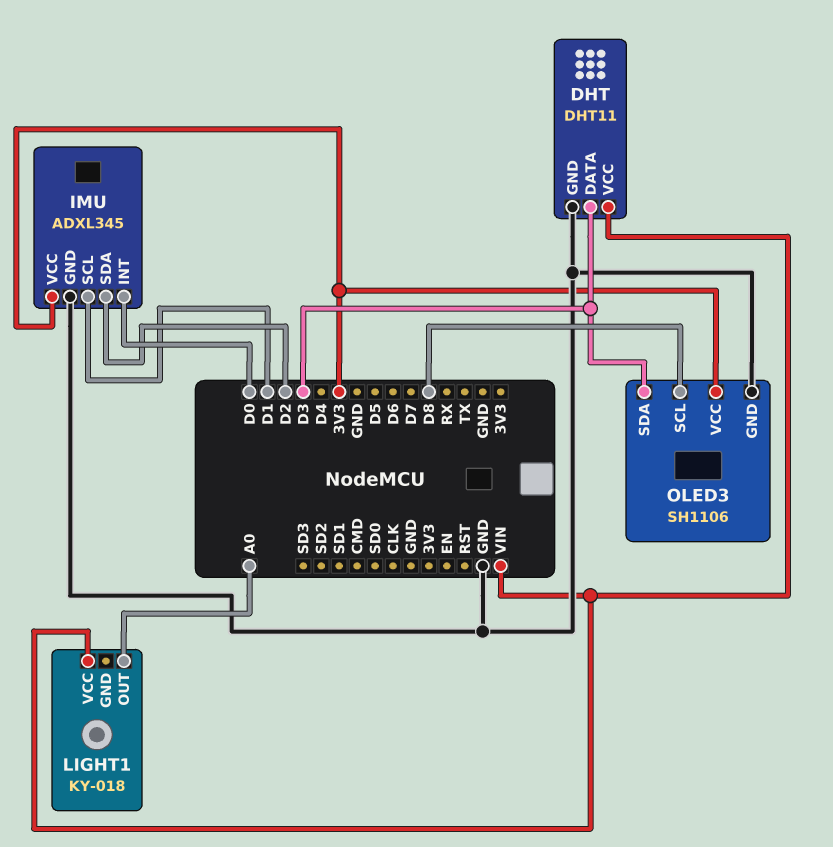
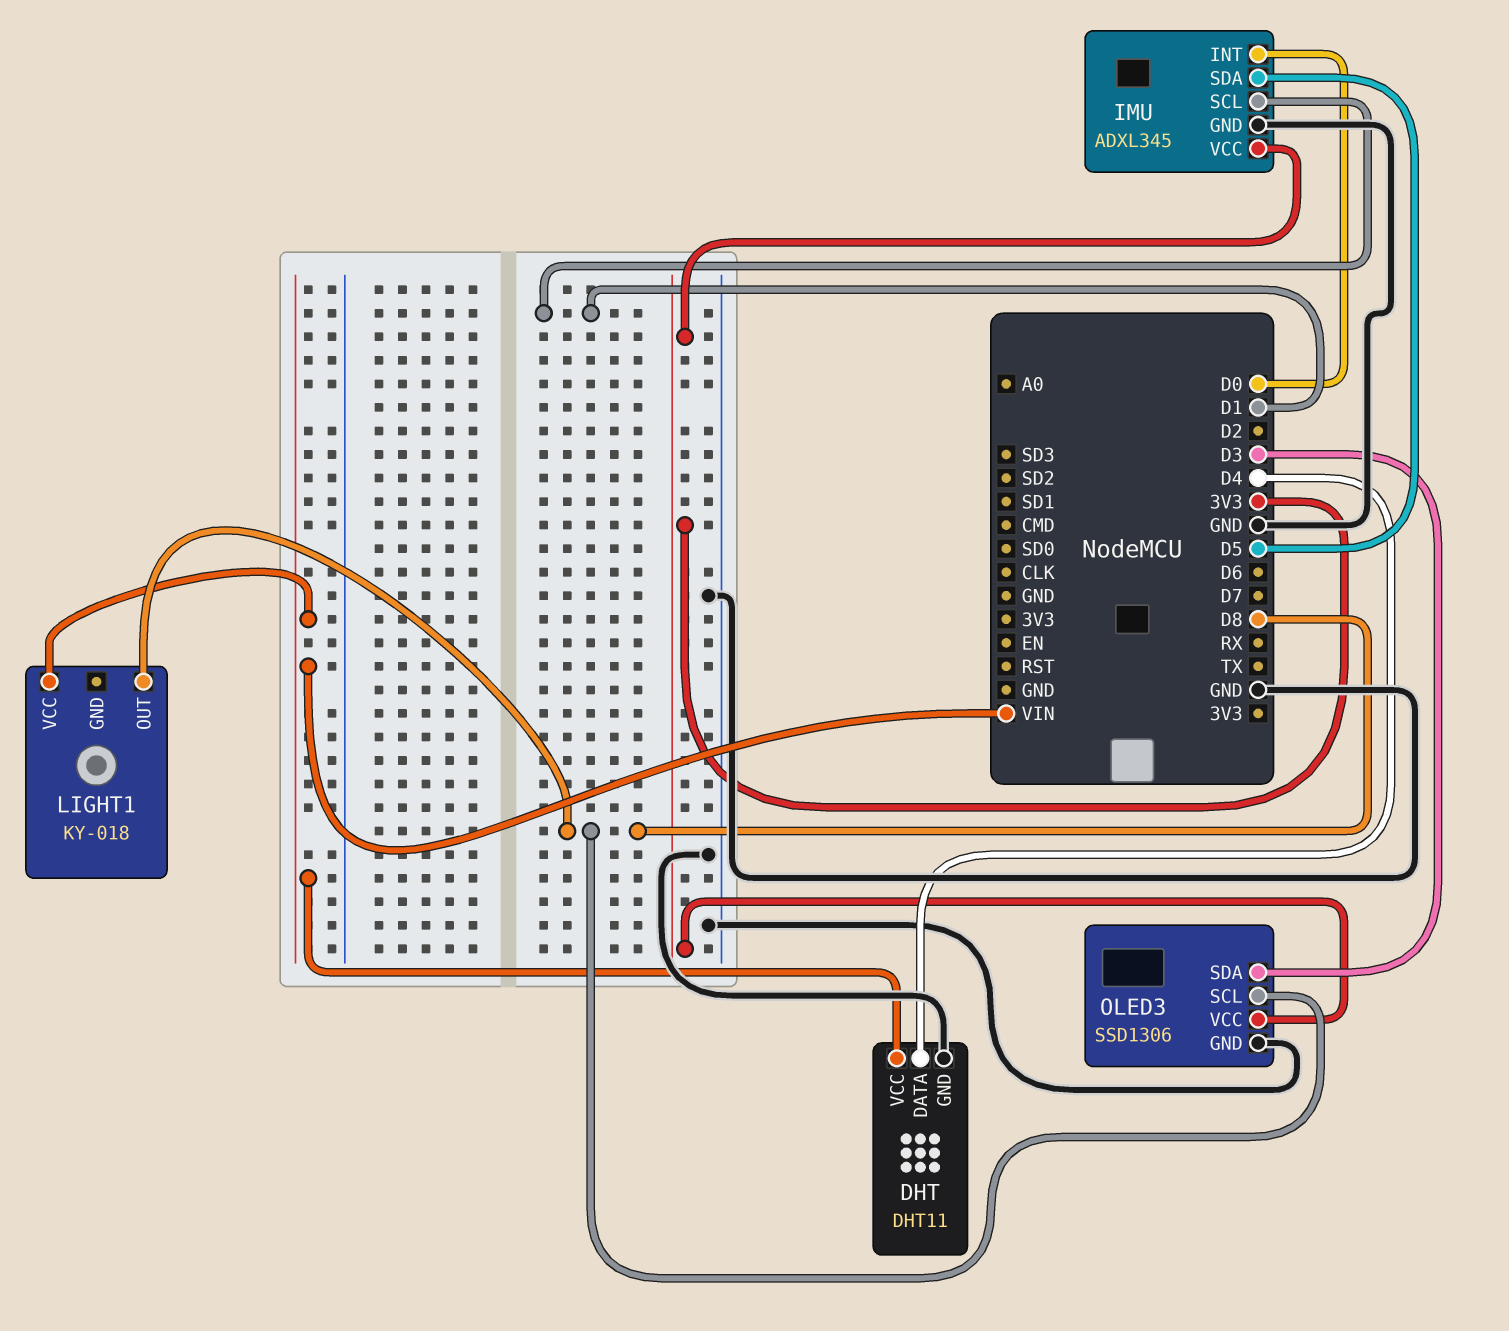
DHT pin DATA: D3 -> D4
IMU pin SDA: D2 -> D5
LIGHT1 pin OUT: A0 -> D8
OLED3: SH1106 -> SSD1306

